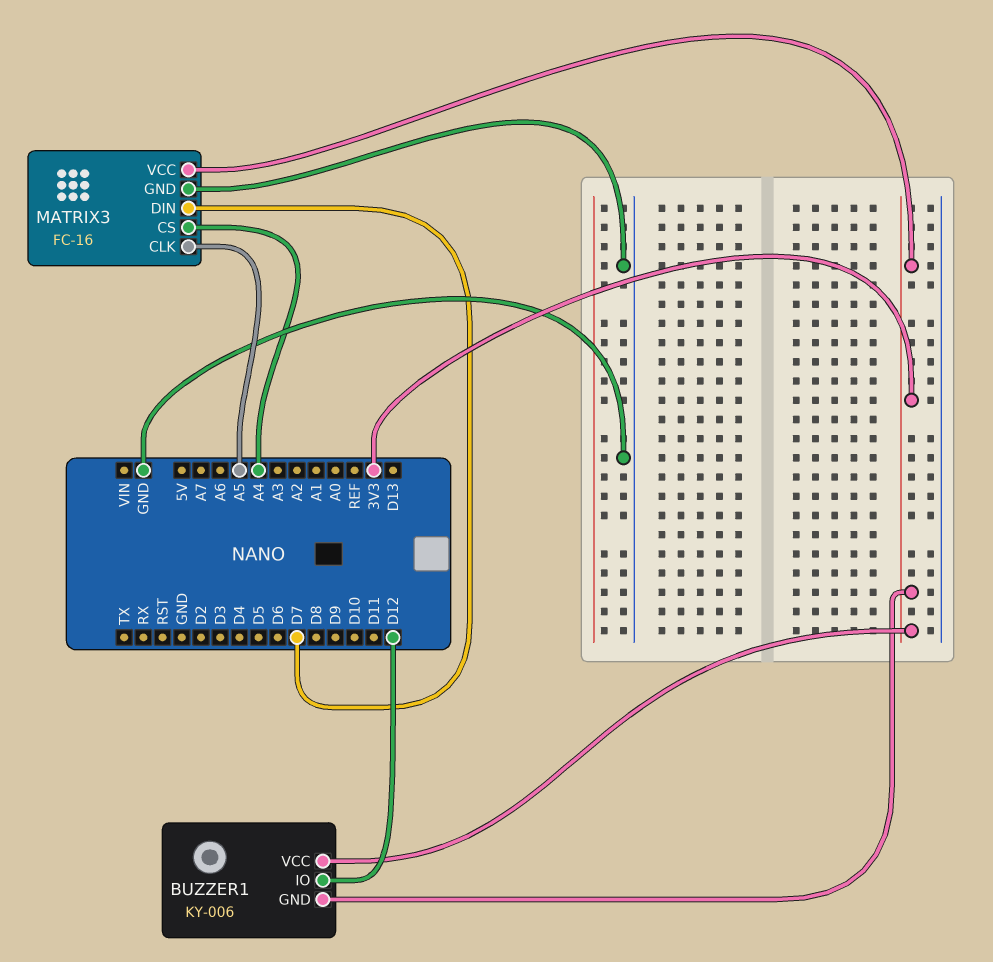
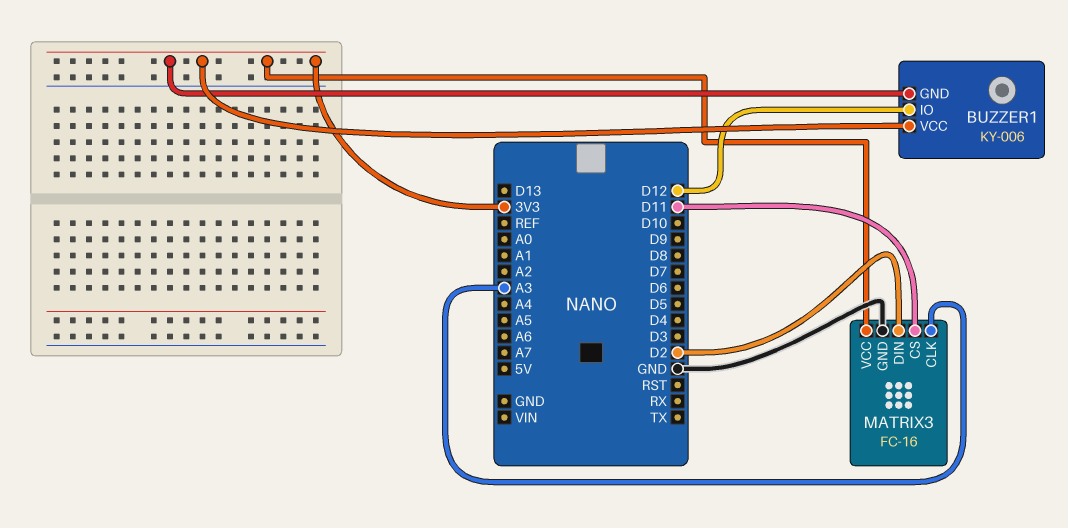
MATRIX3 pin CLK: A5 -> A3
MATRIX3 pin CS: A4 -> D11
MATRIX3 pin DIN: D7 -> D2

